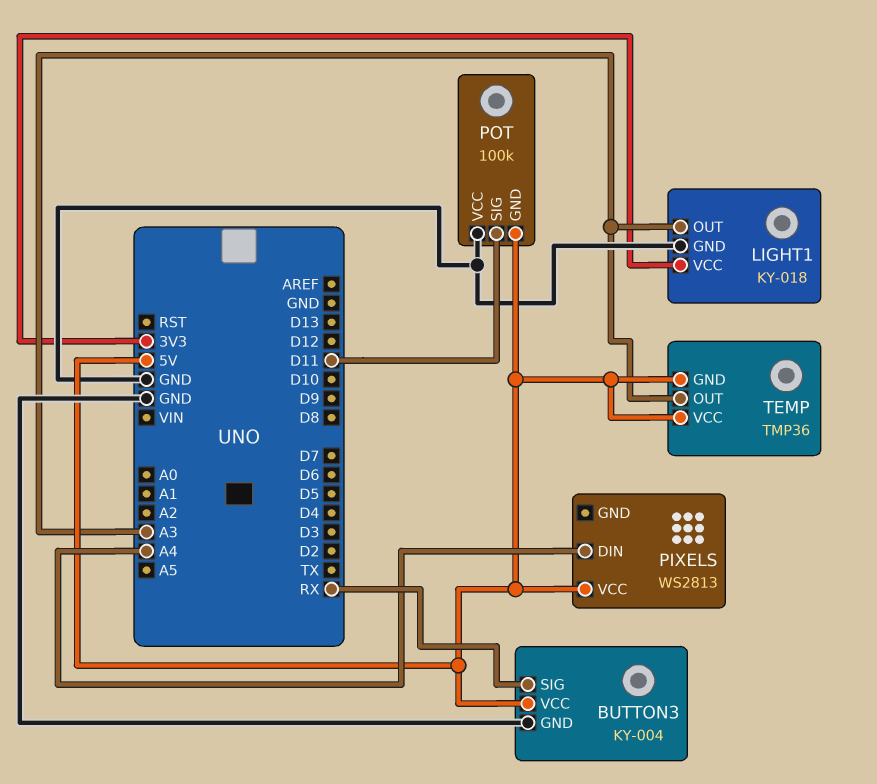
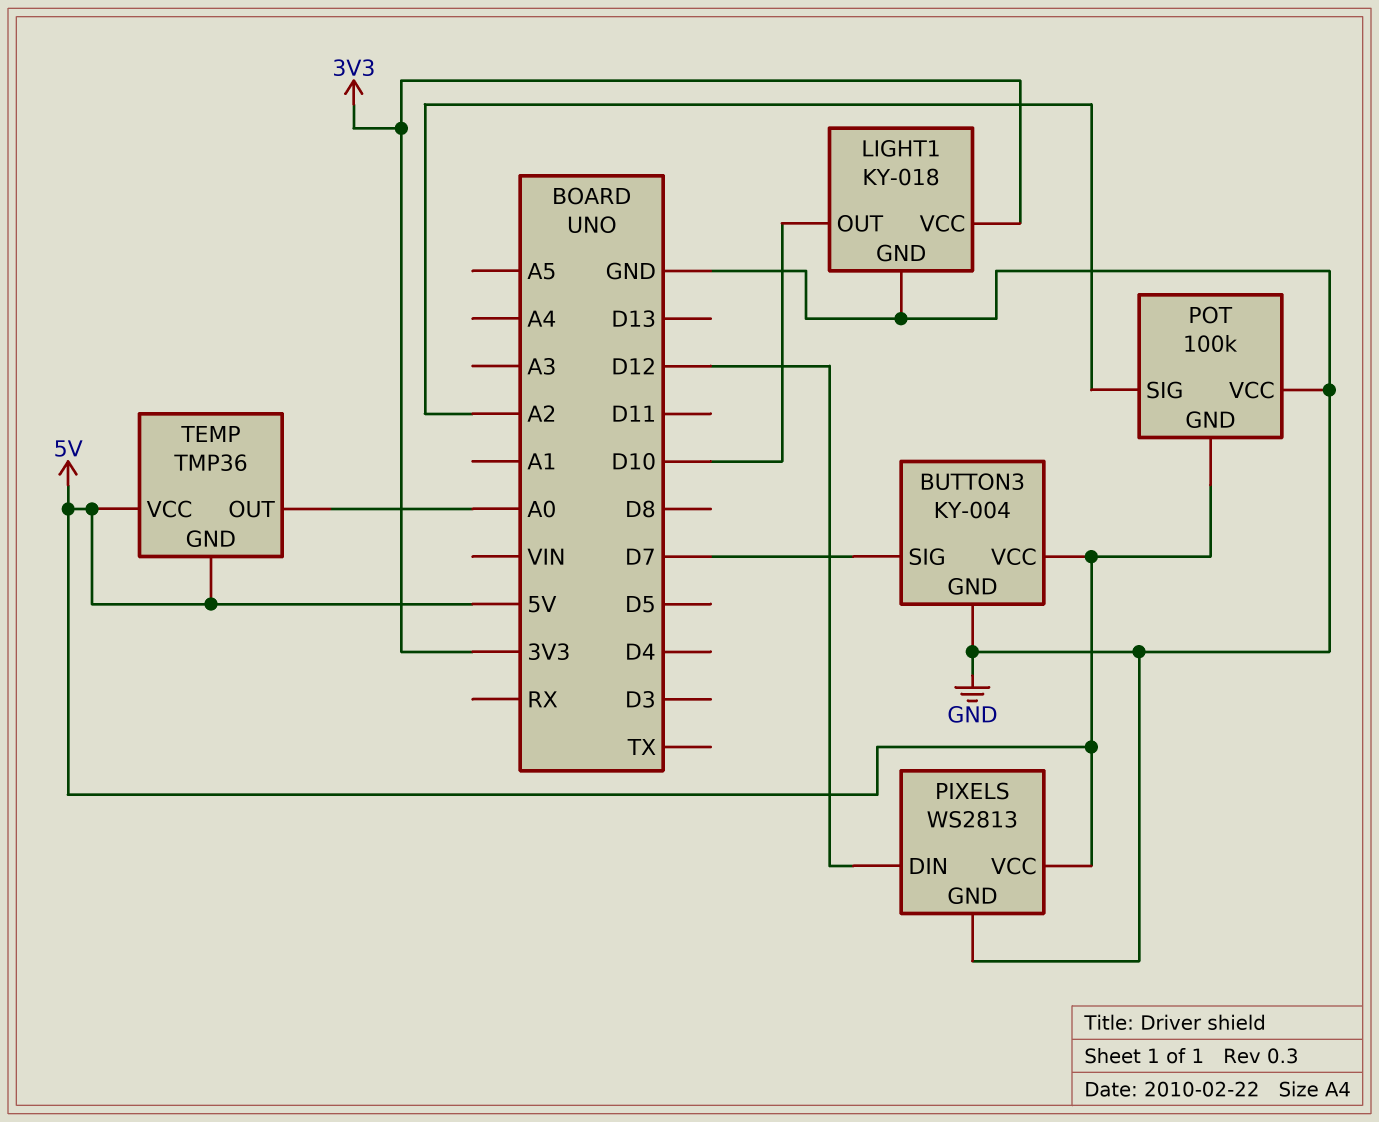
BUTTON3 pin SIG: RX -> D7
LIGHT1 pin OUT: A3 -> D10
PIXELS pin DIN: A4 -> D12
PIXELS pin GND: none -> GND
POT pin SIG: D11 -> A2
TEMP pin OUT: A3 -> A0

